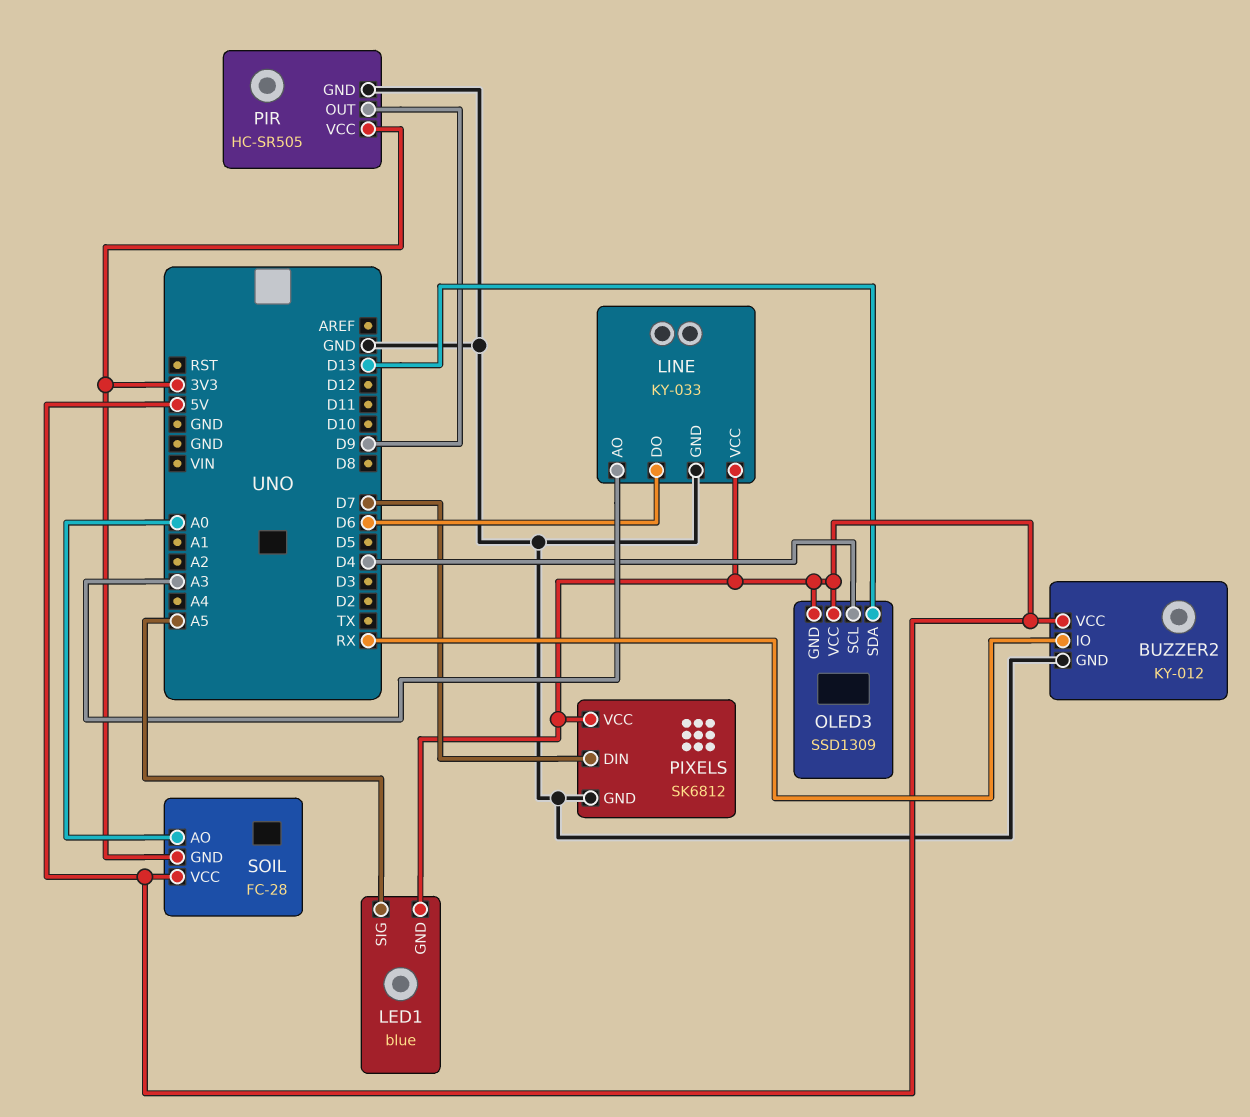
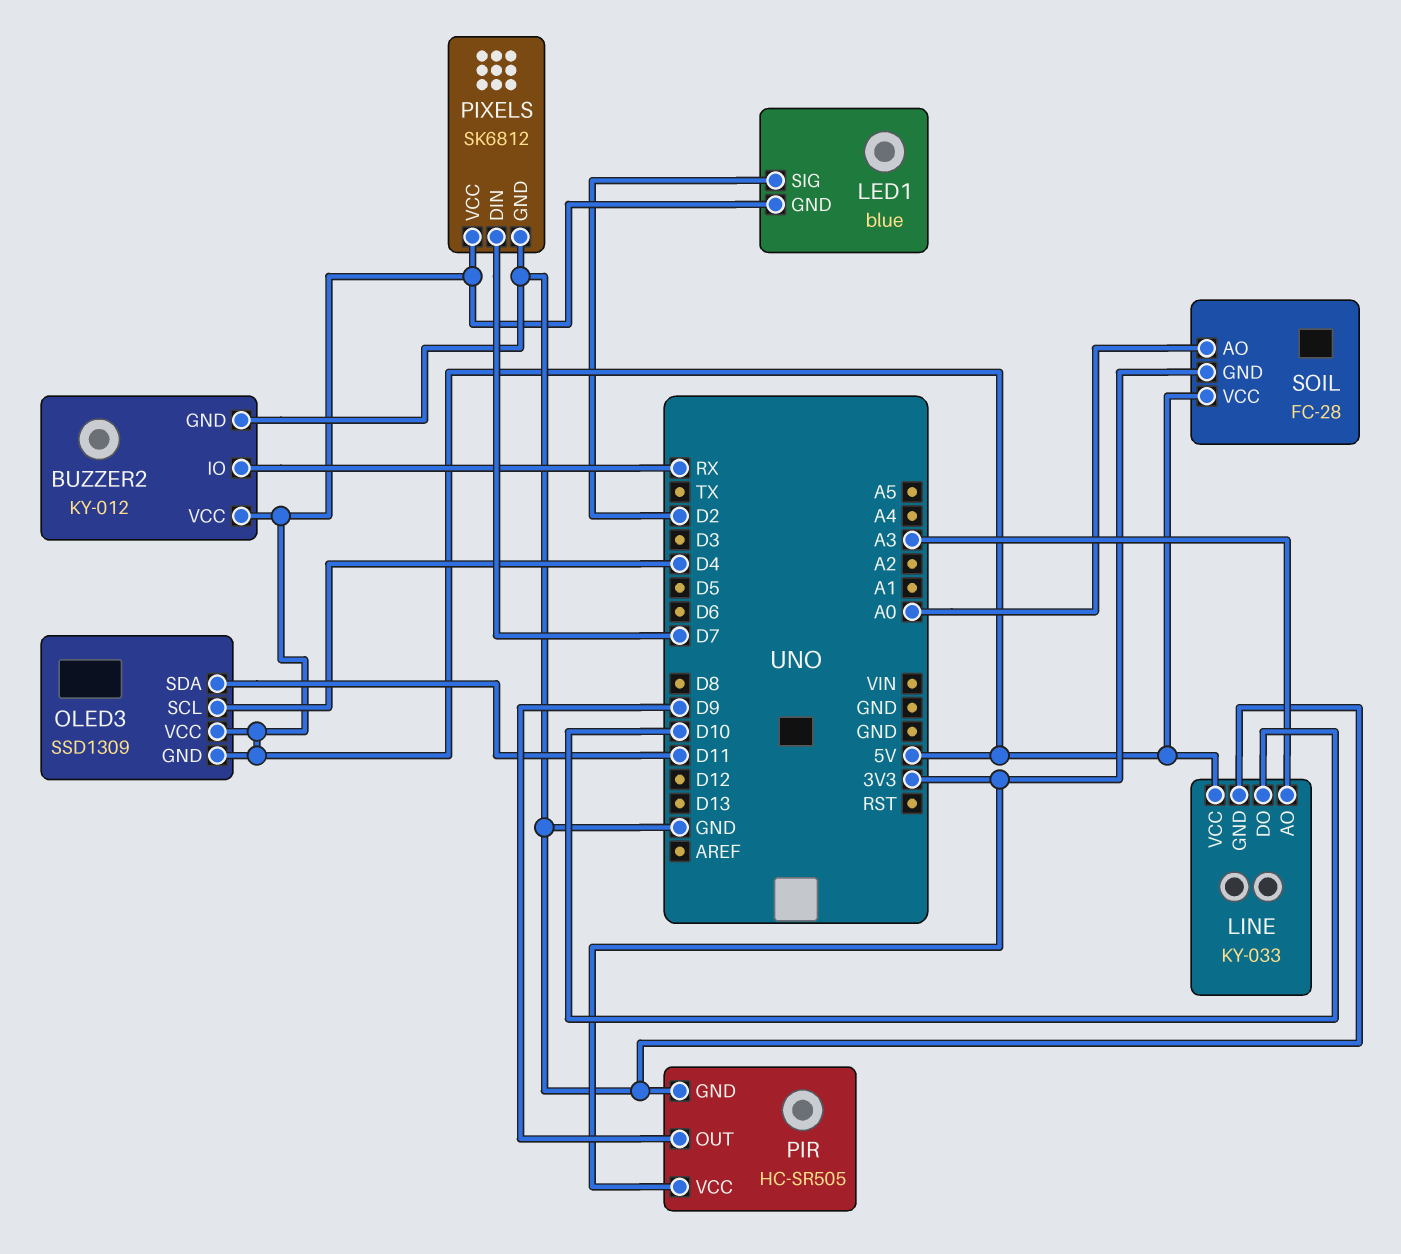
LED1 pin SIG: A5 -> D2
LINE pin DO: D6 -> D10
OLED3 pin SDA: D13 -> D11

